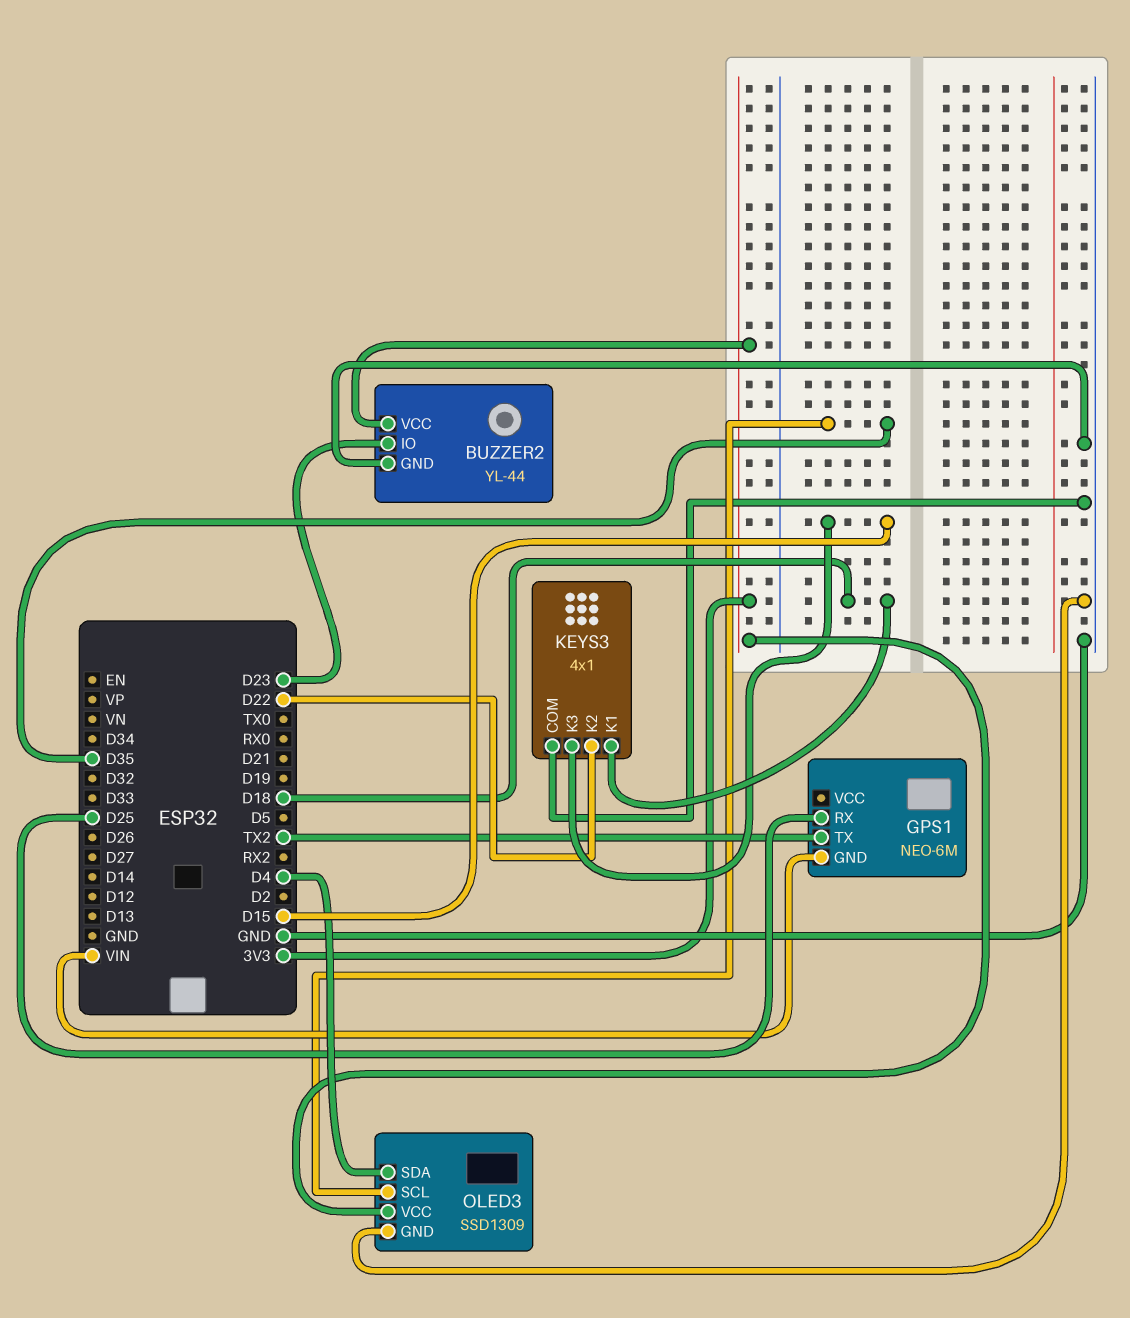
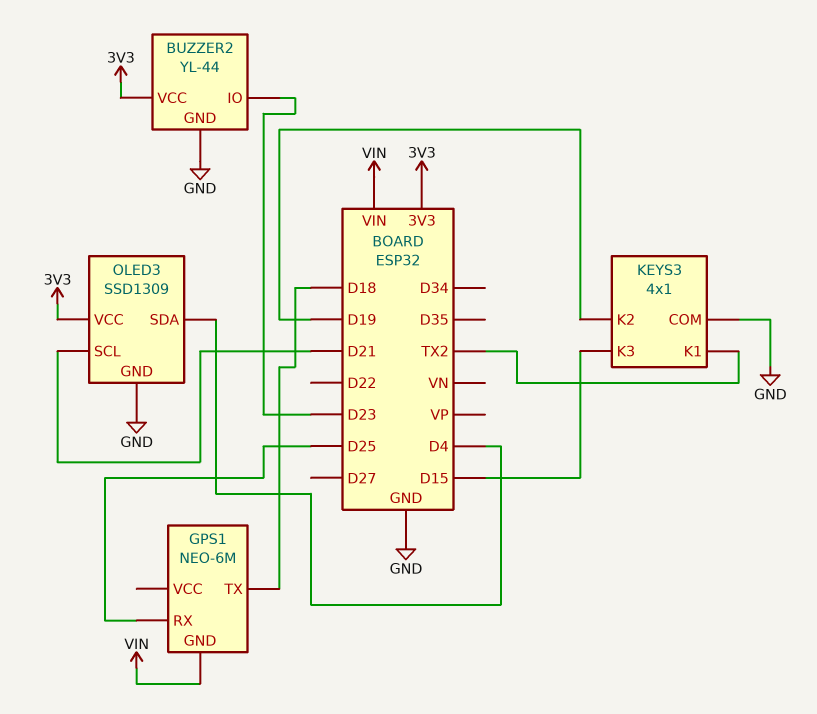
GPS1 pin TX: TX2 -> D18
KEYS3 pin K1: D18 -> TX2
KEYS3 pin K2: D22 -> D19
OLED3 pin SCL: D35 -> D21

